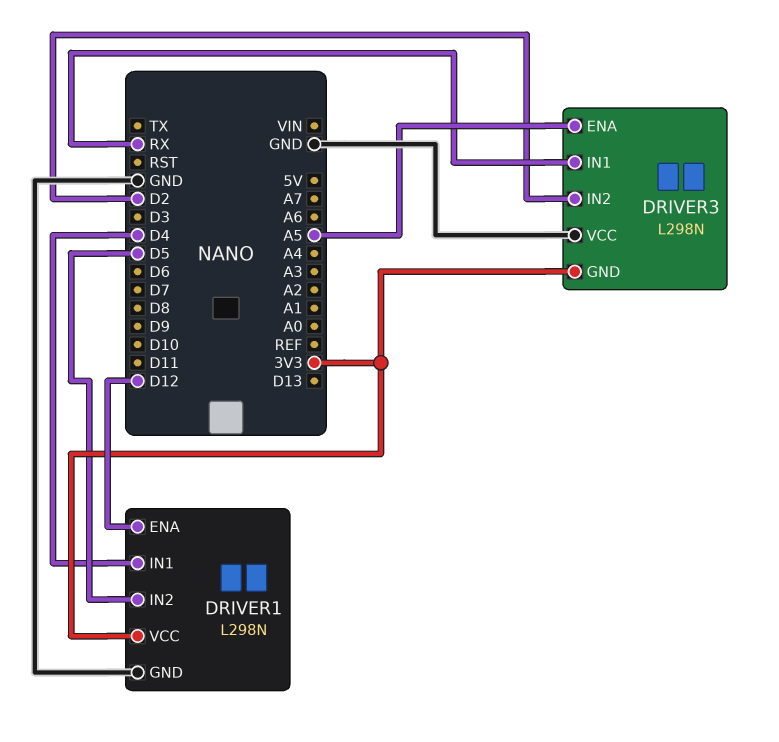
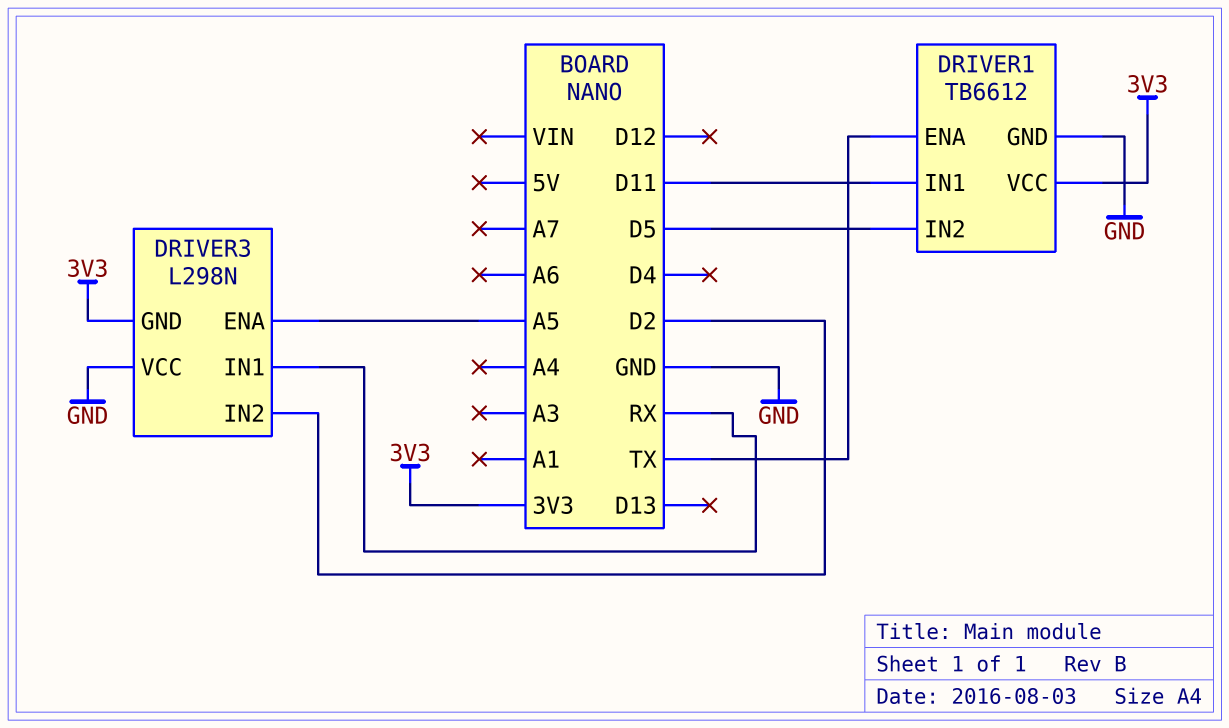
DRIVER1: L298N -> TB6612
DRIVER1 pin ENA: D12 -> TX
DRIVER1 pin IN1: D4 -> D11

